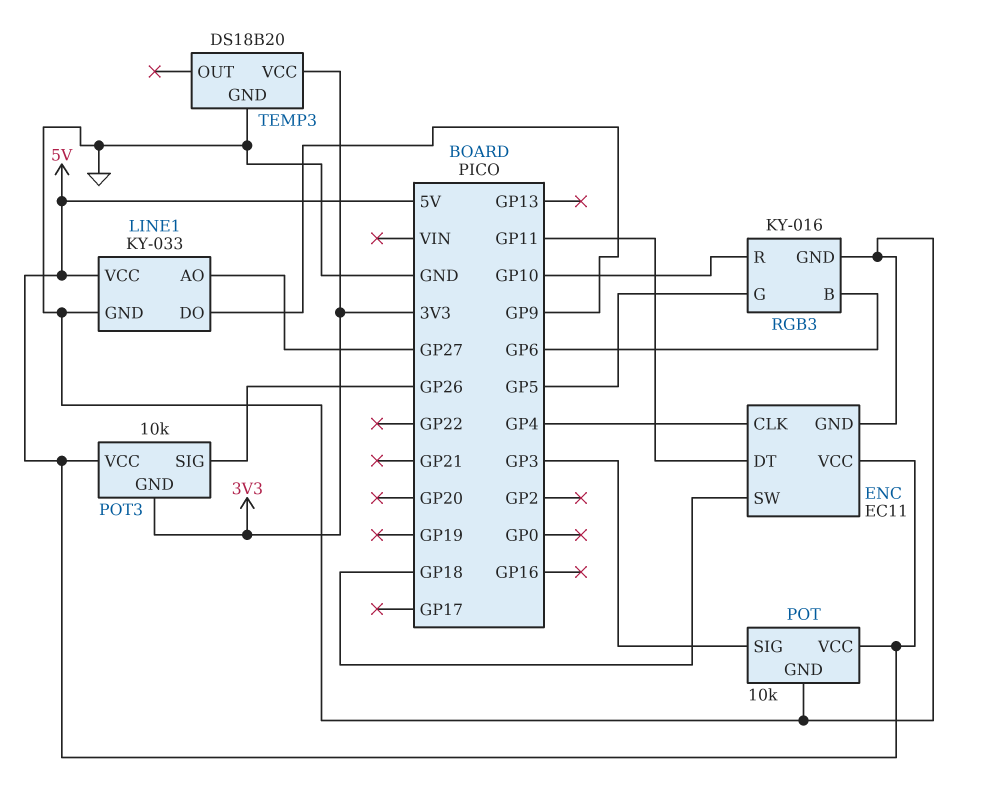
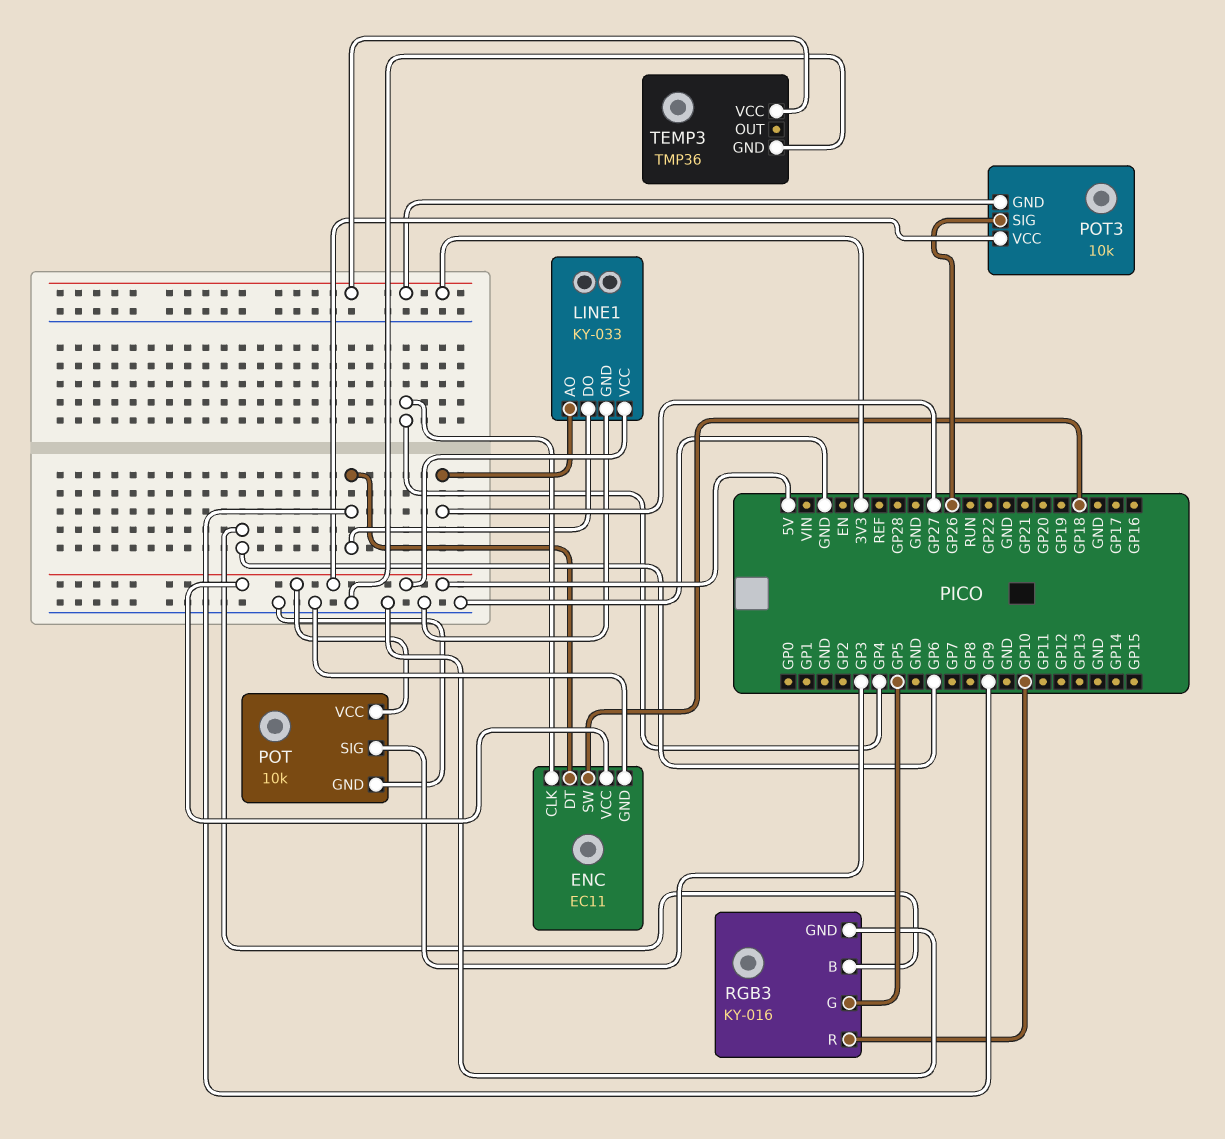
ENC pin DT: GP11 -> GP9
TEMP3: DS18B20 -> TMP36

